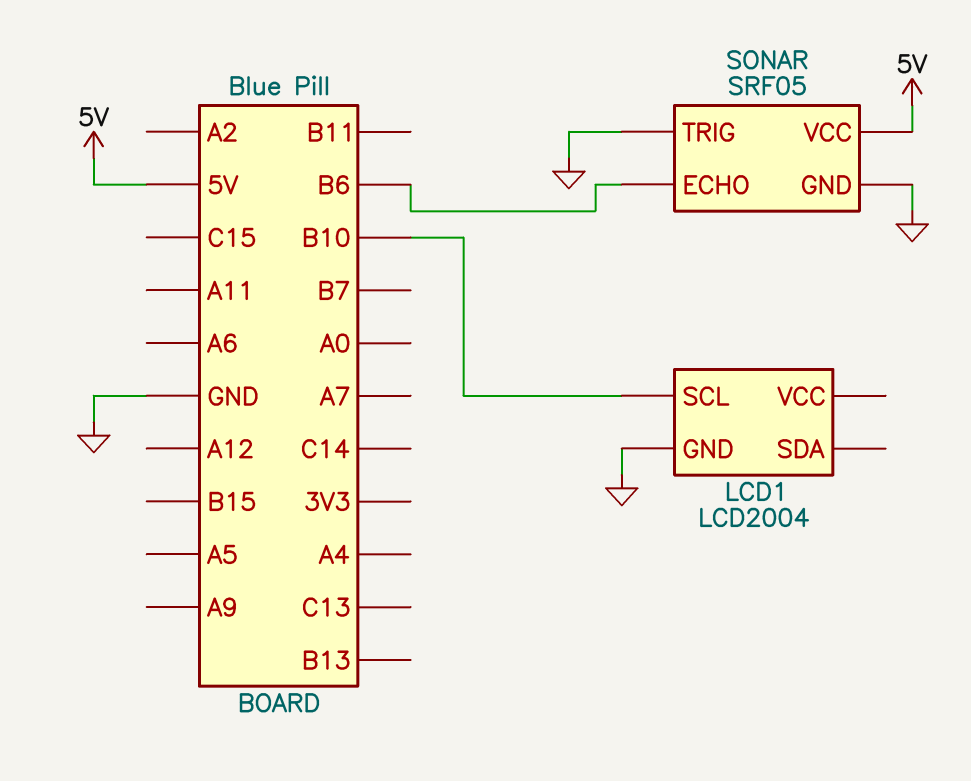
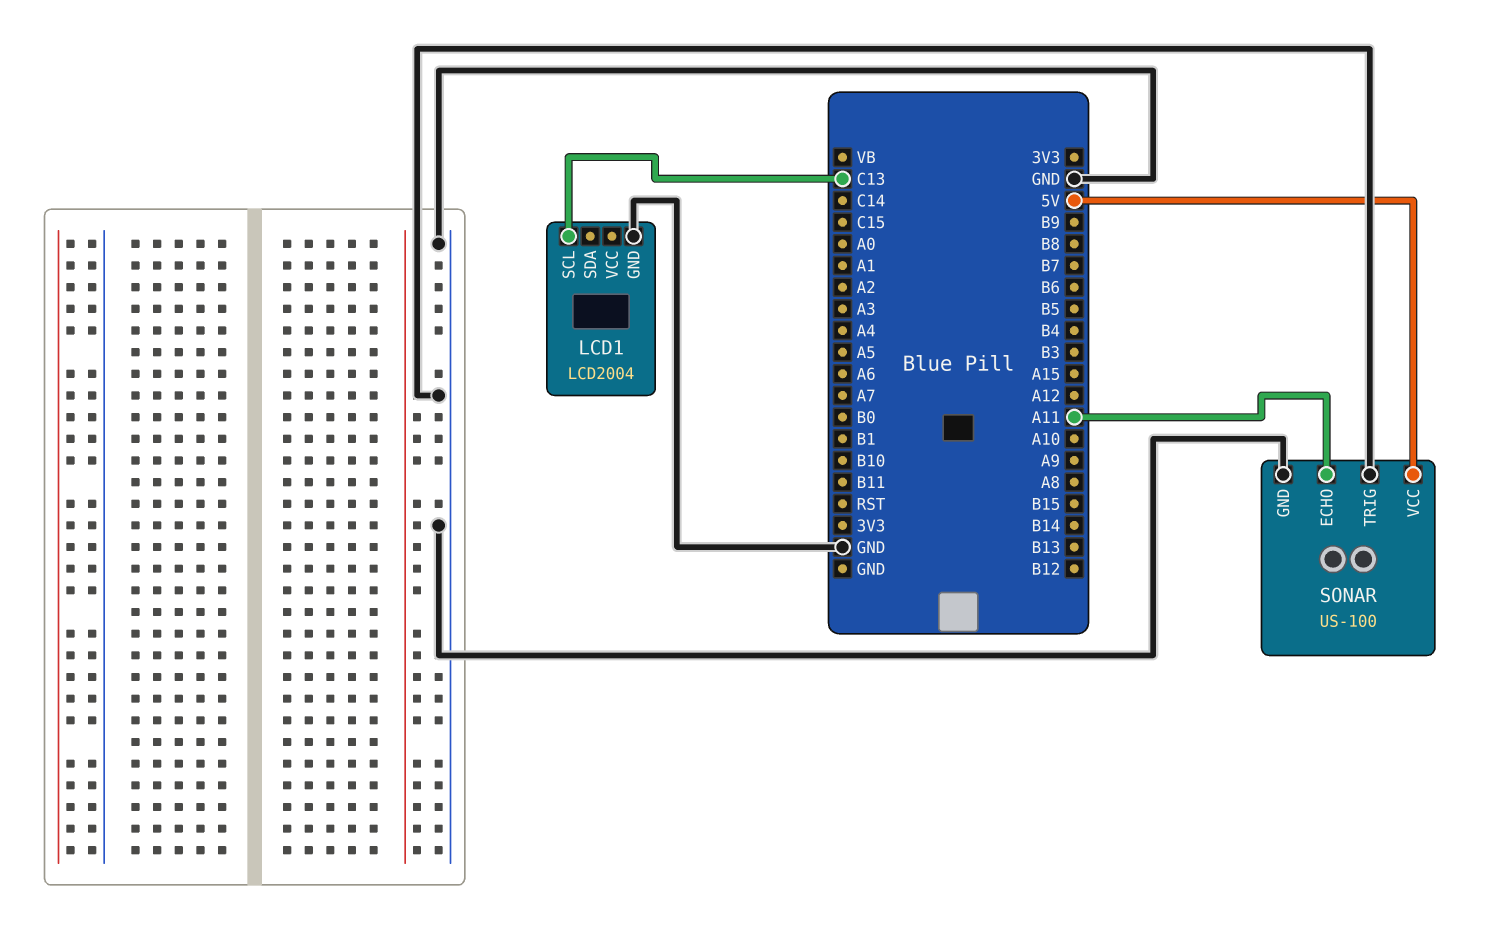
LCD1 pin SCL: B10 -> C13
SONAR: SRF05 -> US-100
SONAR pin ECHO: B6 -> A11

